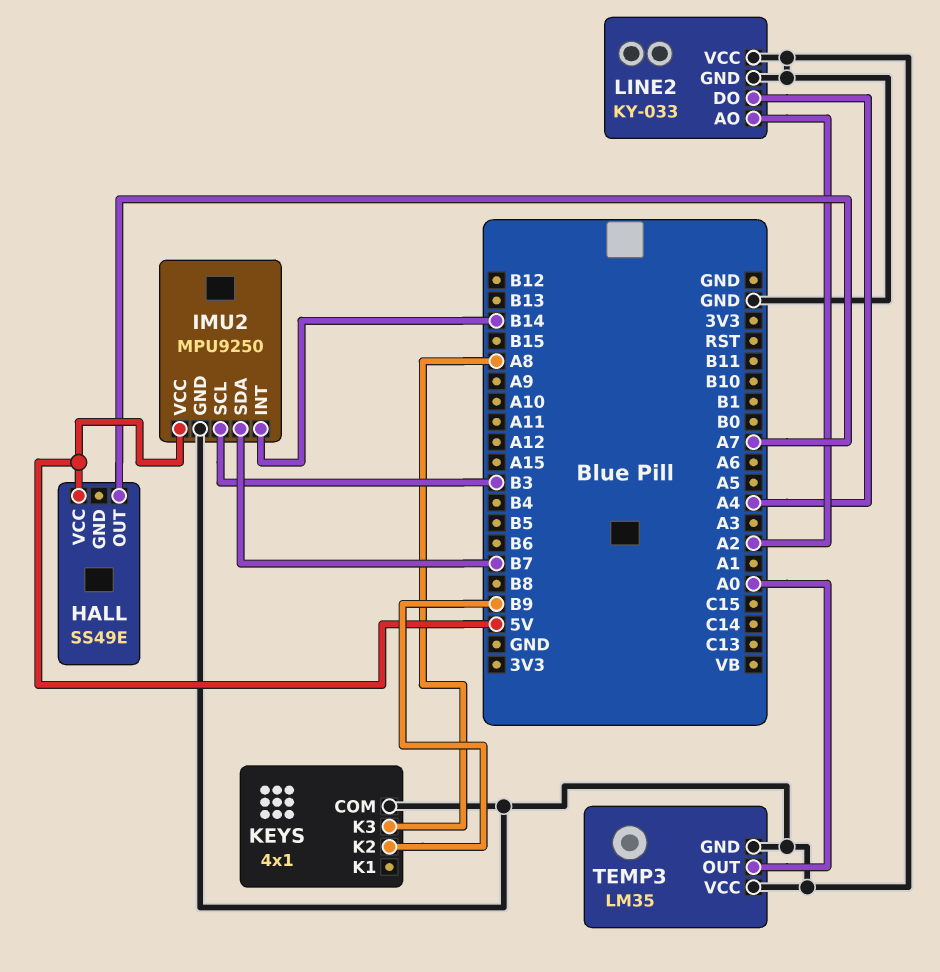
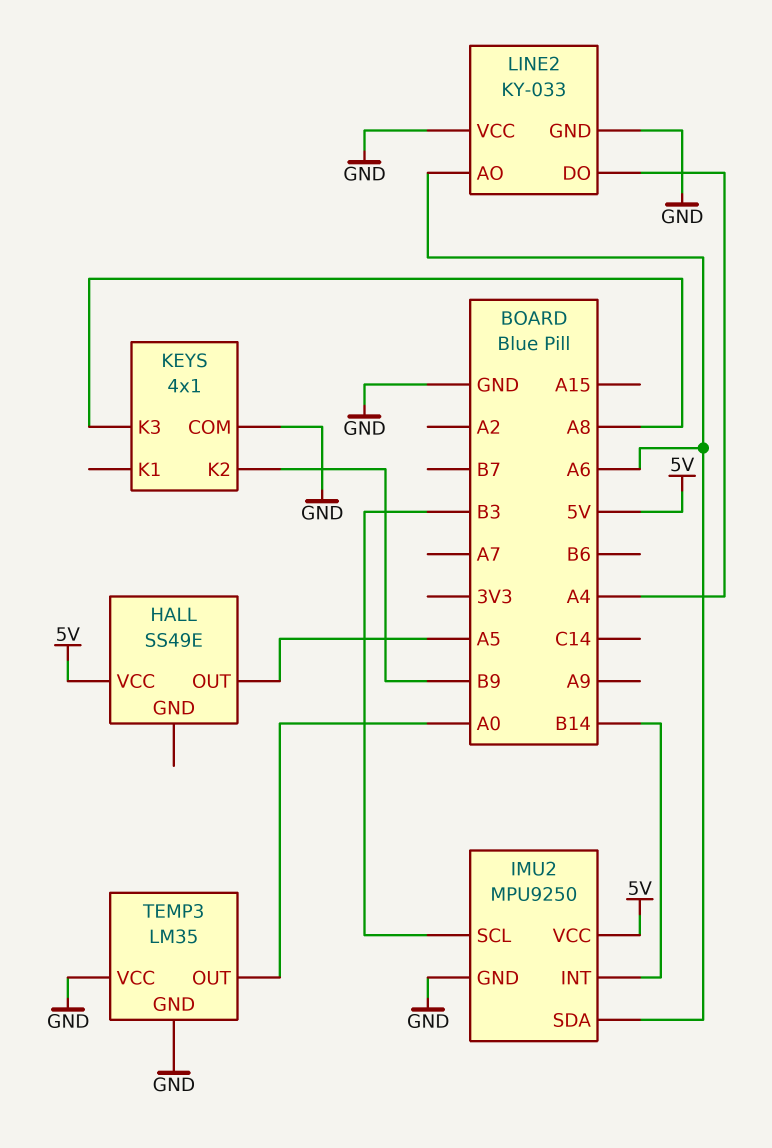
HALL pin OUT: A7 -> A5
IMU2 pin SDA: B7 -> A6
LINE2 pin AO: A2 -> A6

